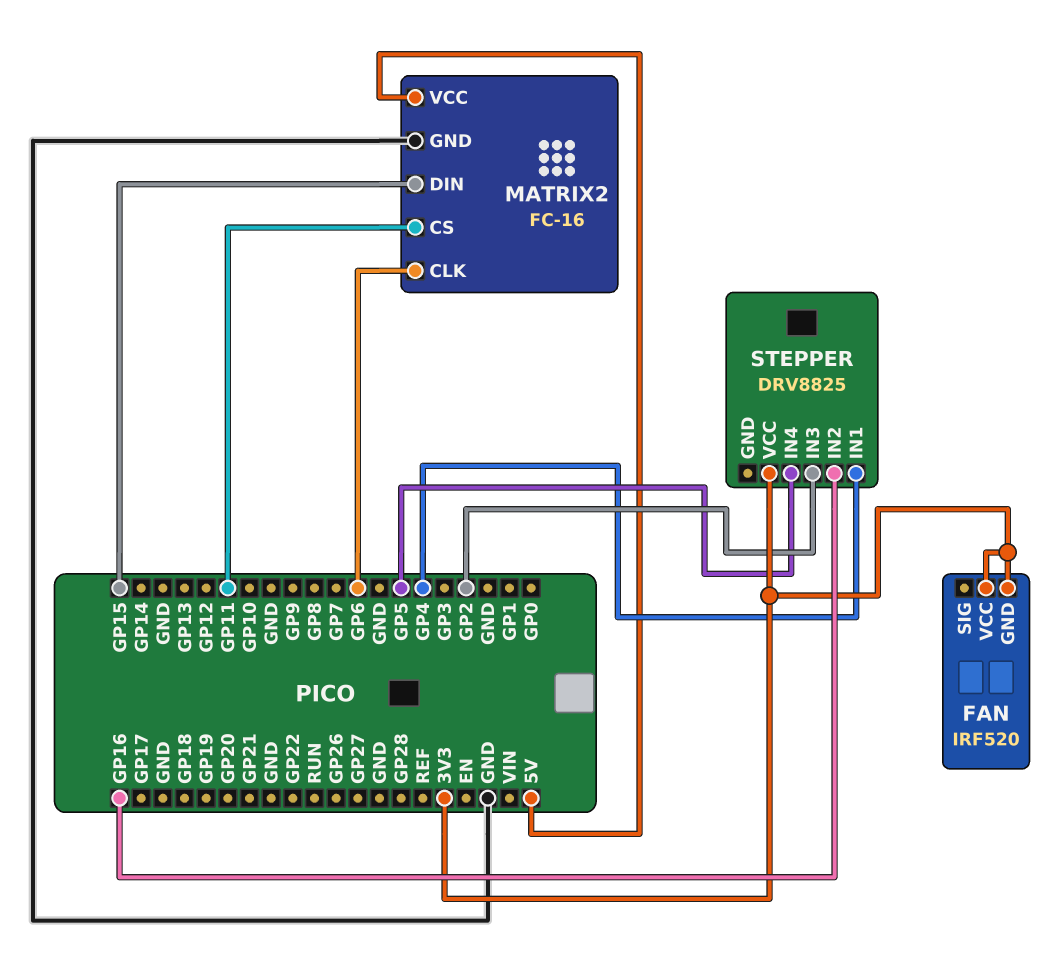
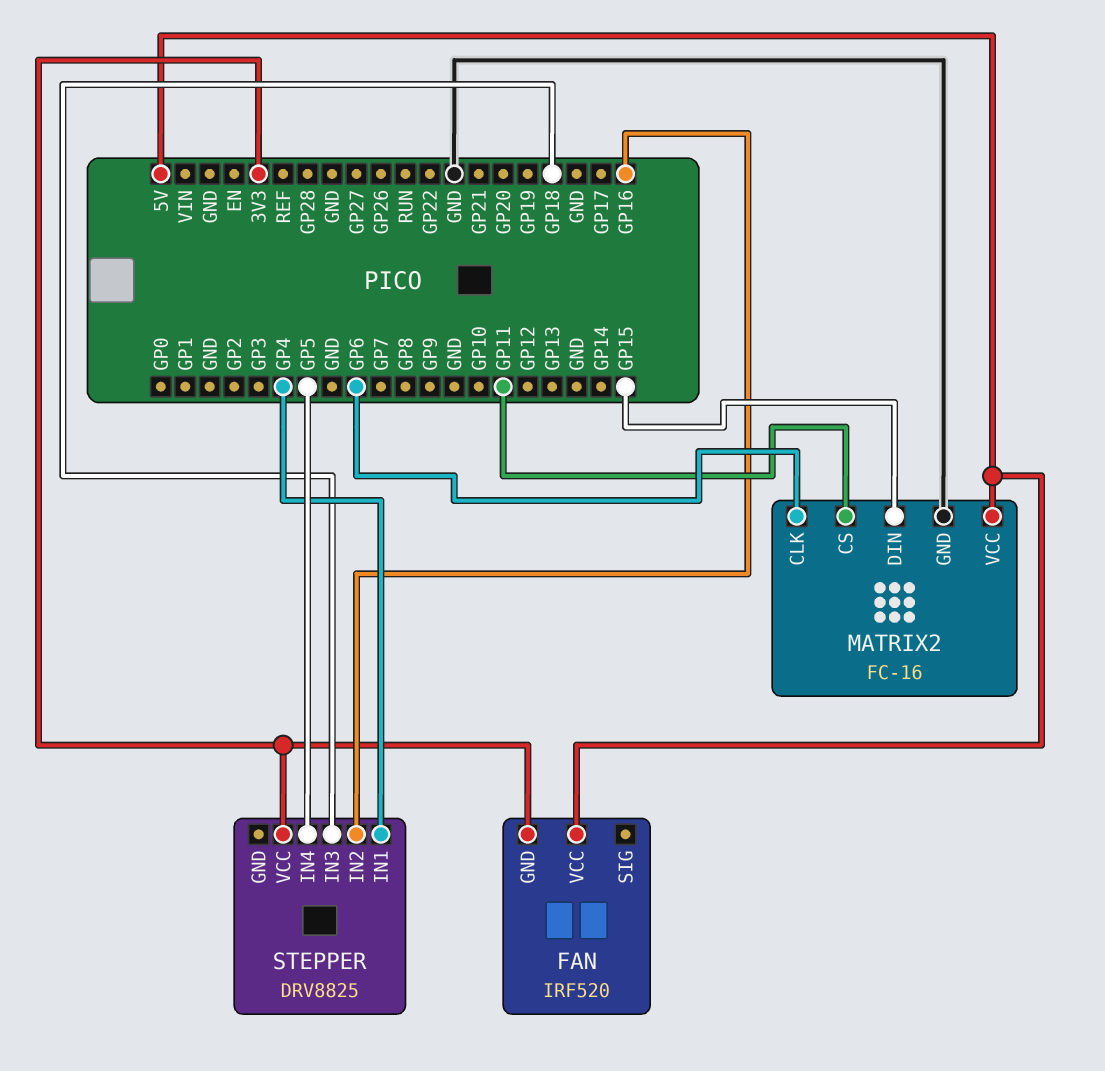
FAN pin VCC: 3V3 -> 5V
STEPPER pin IN3: GP2 -> GP18

